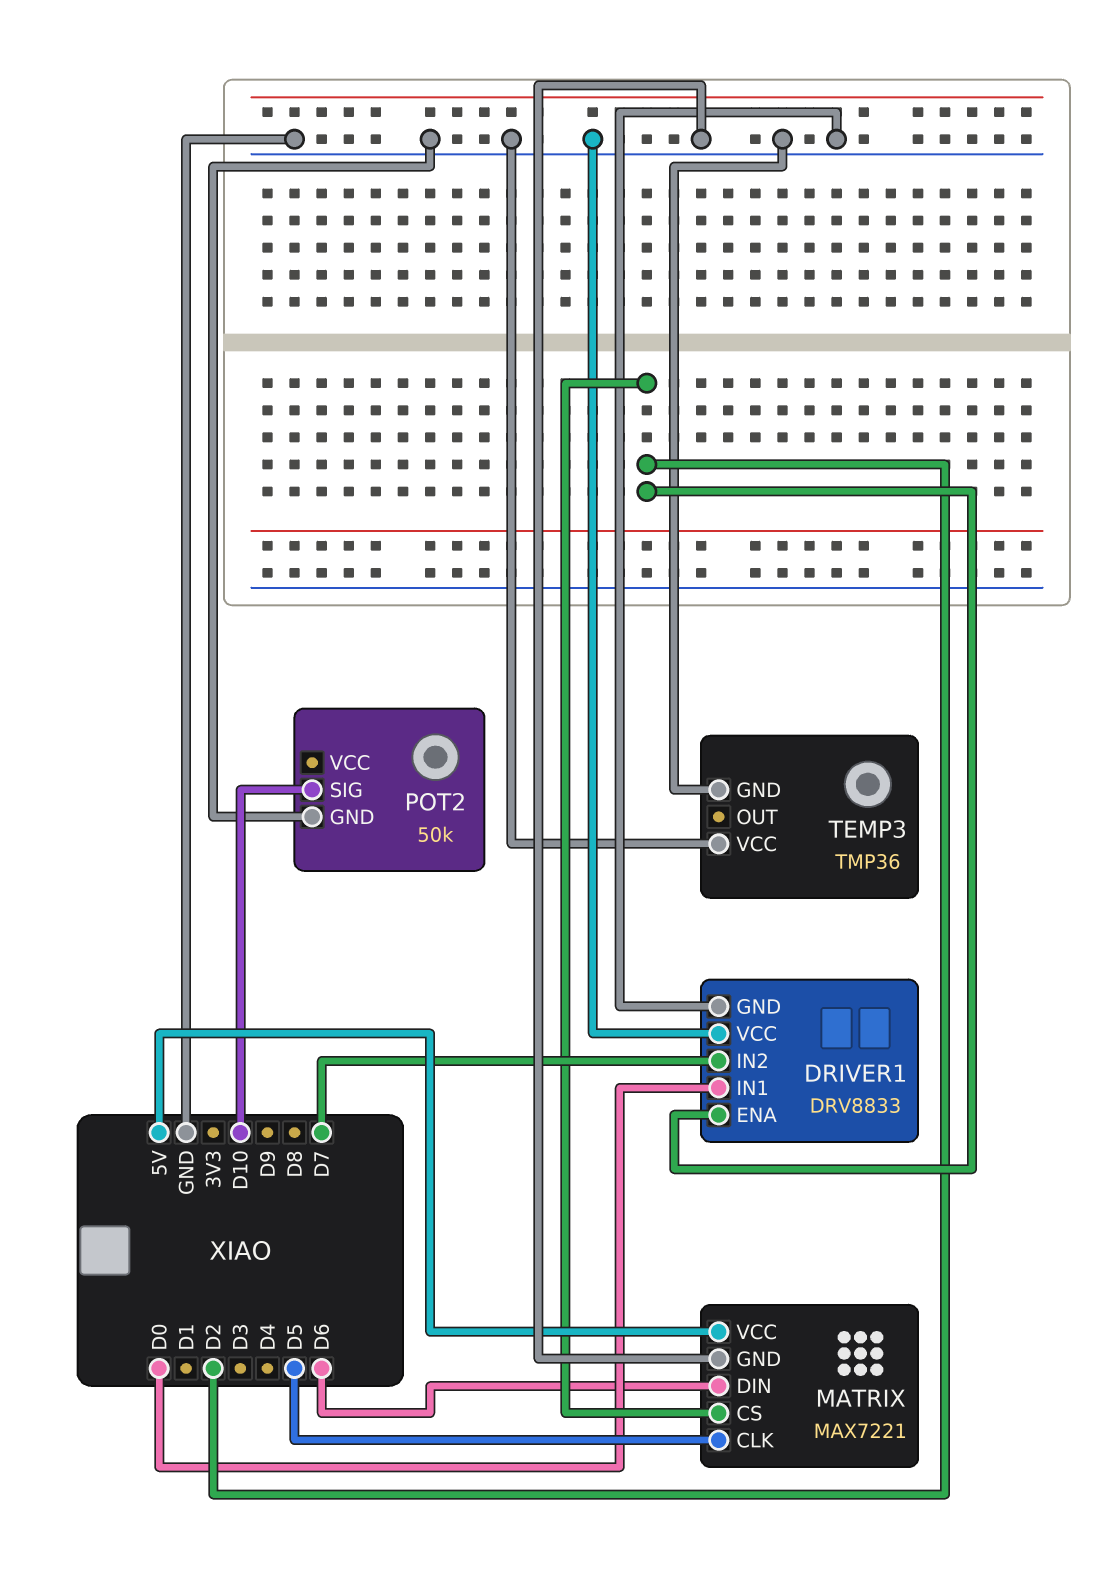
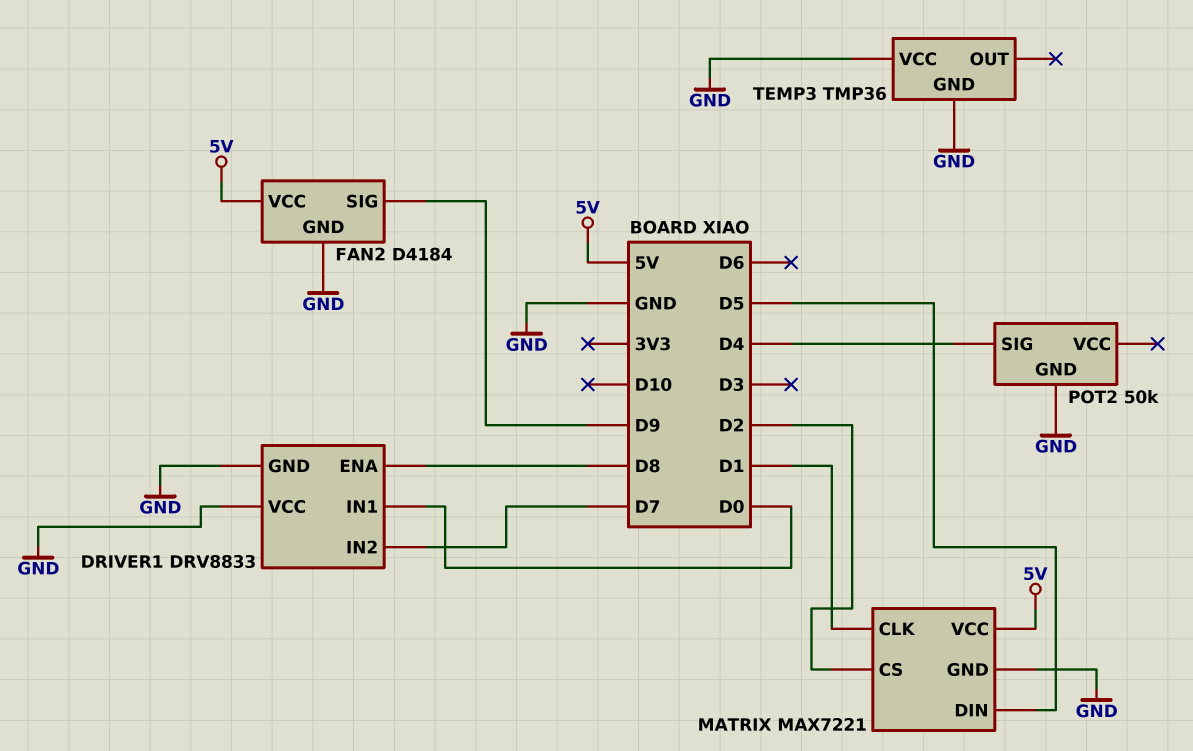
DRIVER1 pin ENA: D2 -> D8
FAN2: none -> D4184
FAN2 pin GND: none -> GND
FAN2 pin SIG: none -> D9
FAN2 pin VCC: none -> 5V
MATRIX pin CLK: D5 -> D1
MATRIX pin DIN: D6 -> D5
POT2 pin SIG: D10 -> D4

